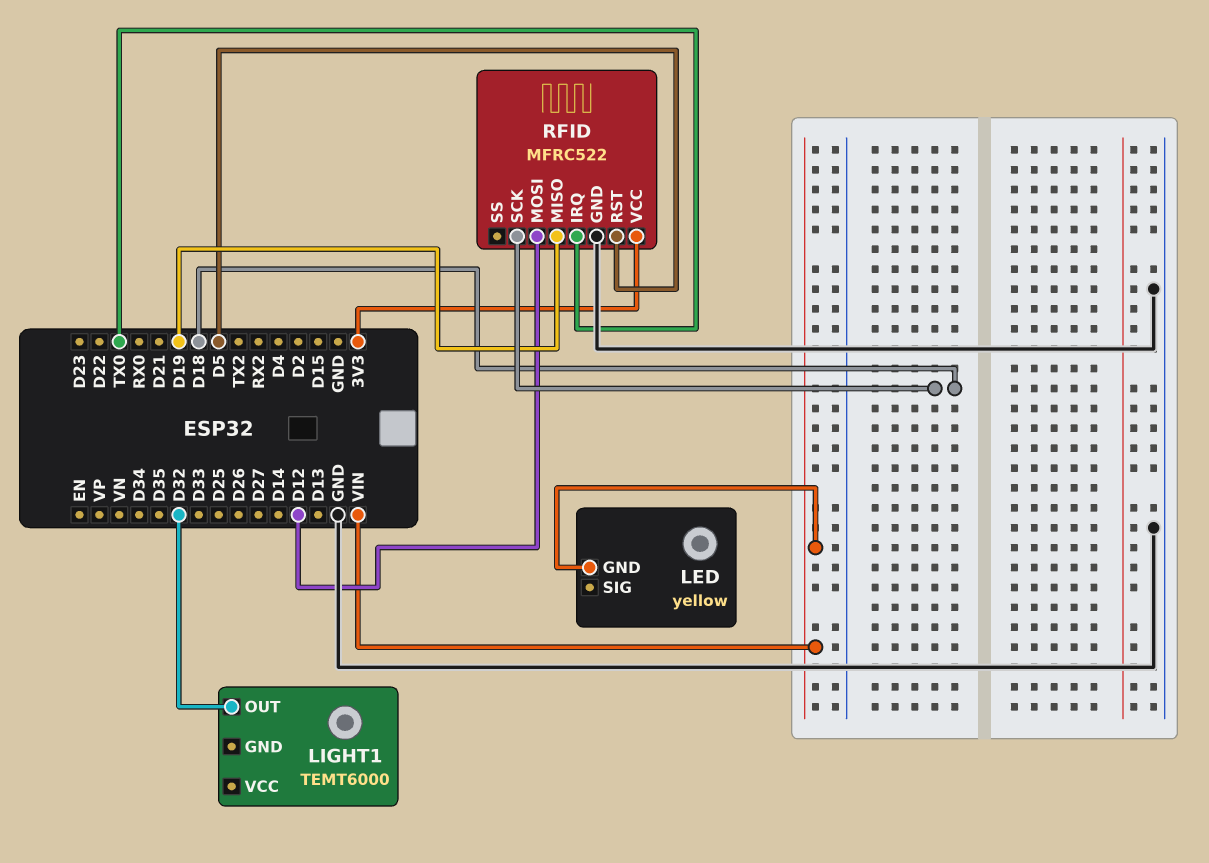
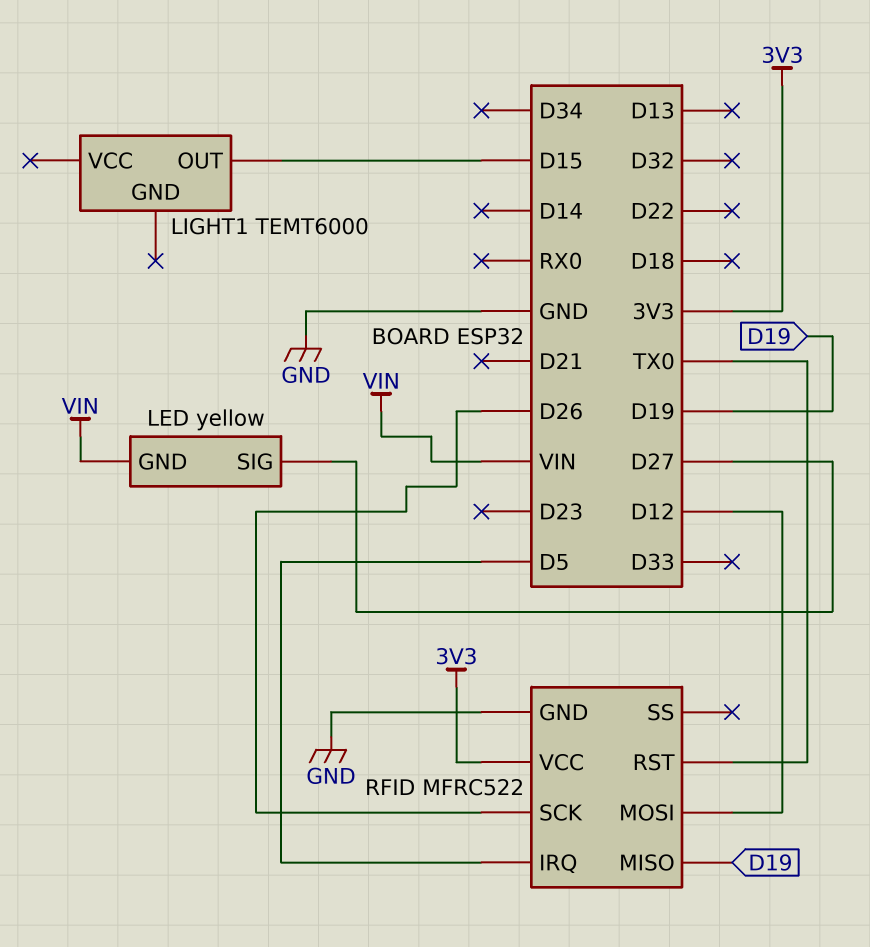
LED pin SIG: none -> D27
LIGHT1 pin OUT: D32 -> D15
RFID pin IRQ: TX0 -> D5
RFID pin RST: D5 -> TX0
RFID pin SCK: D18 -> D26

